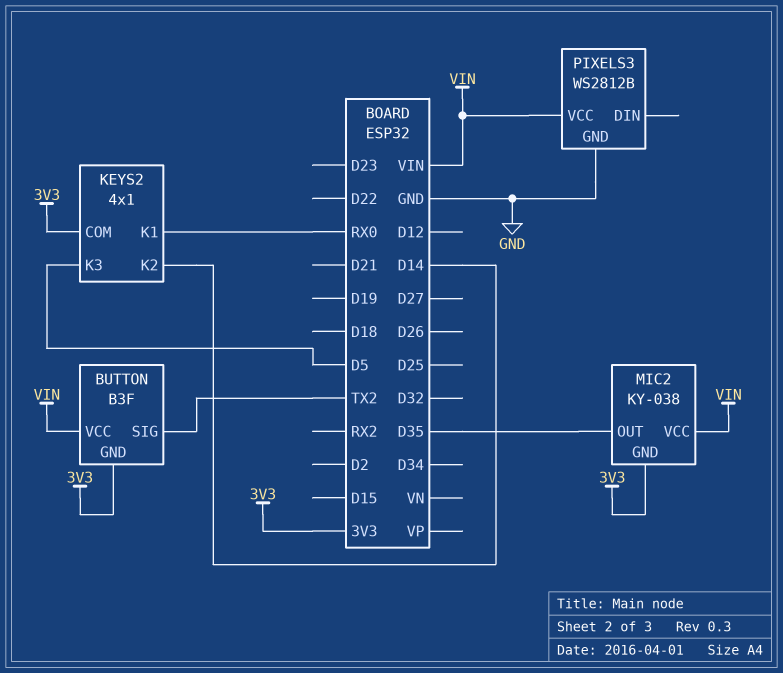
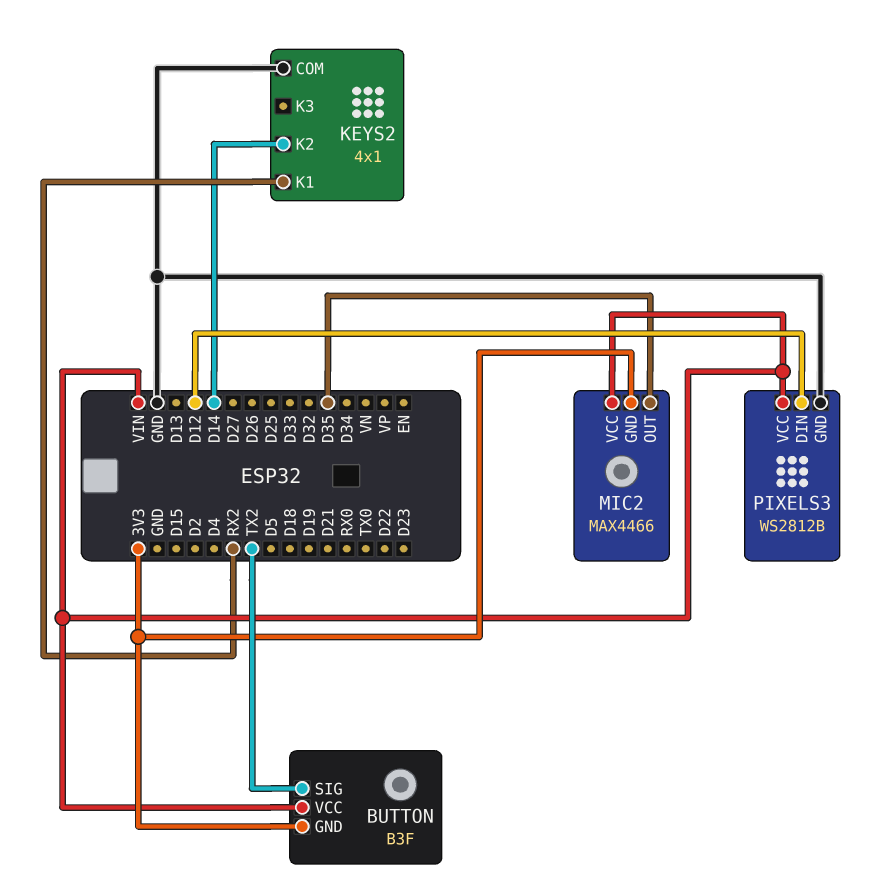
KEYS2 pin COM: 3V3 -> GND
KEYS2 pin K1: RX0 -> RX2
KEYS2 pin K3: D5 -> none
MIC2: KY-038 -> MAX4466
PIXELS3 pin DIN: none -> D12

